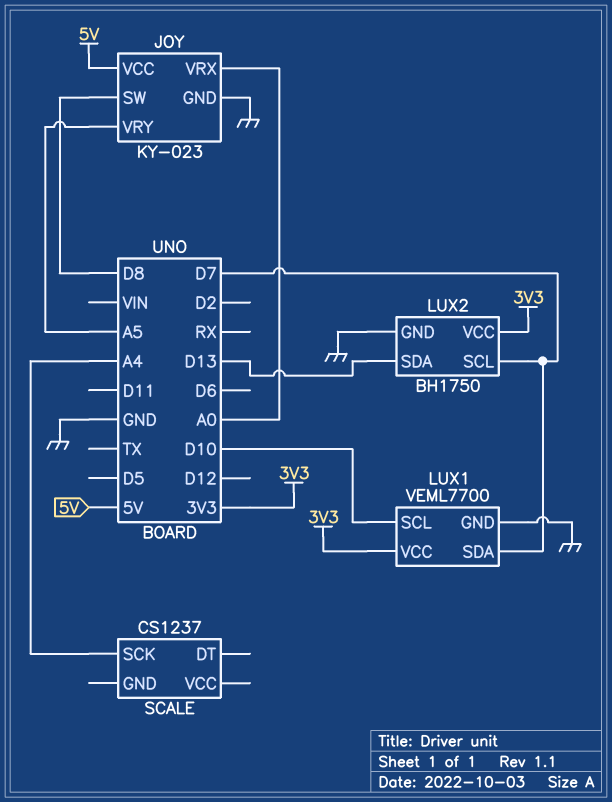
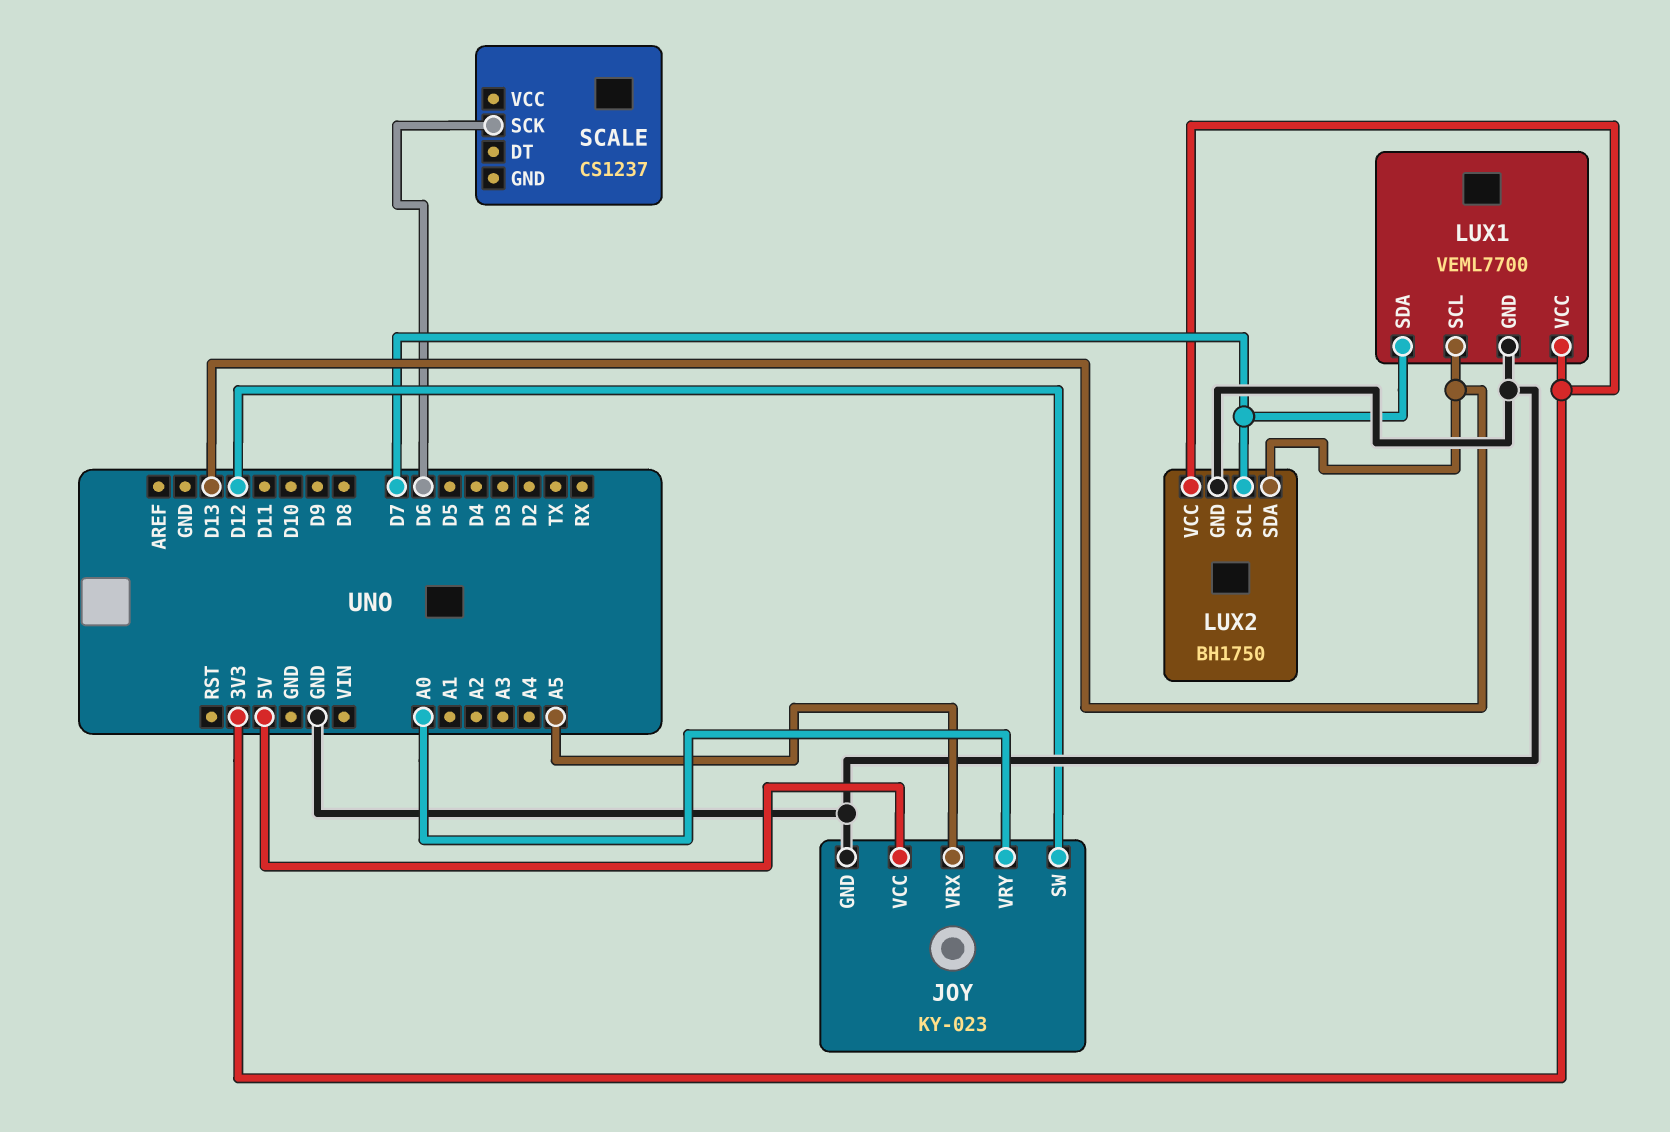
JOY pin SW: D8 -> D12
JOY pin VRX: A0 -> A5
JOY pin VRY: A5 -> A0
LUX1 pin SCL: D10 -> D13
SCALE pin SCK: A4 -> D6

